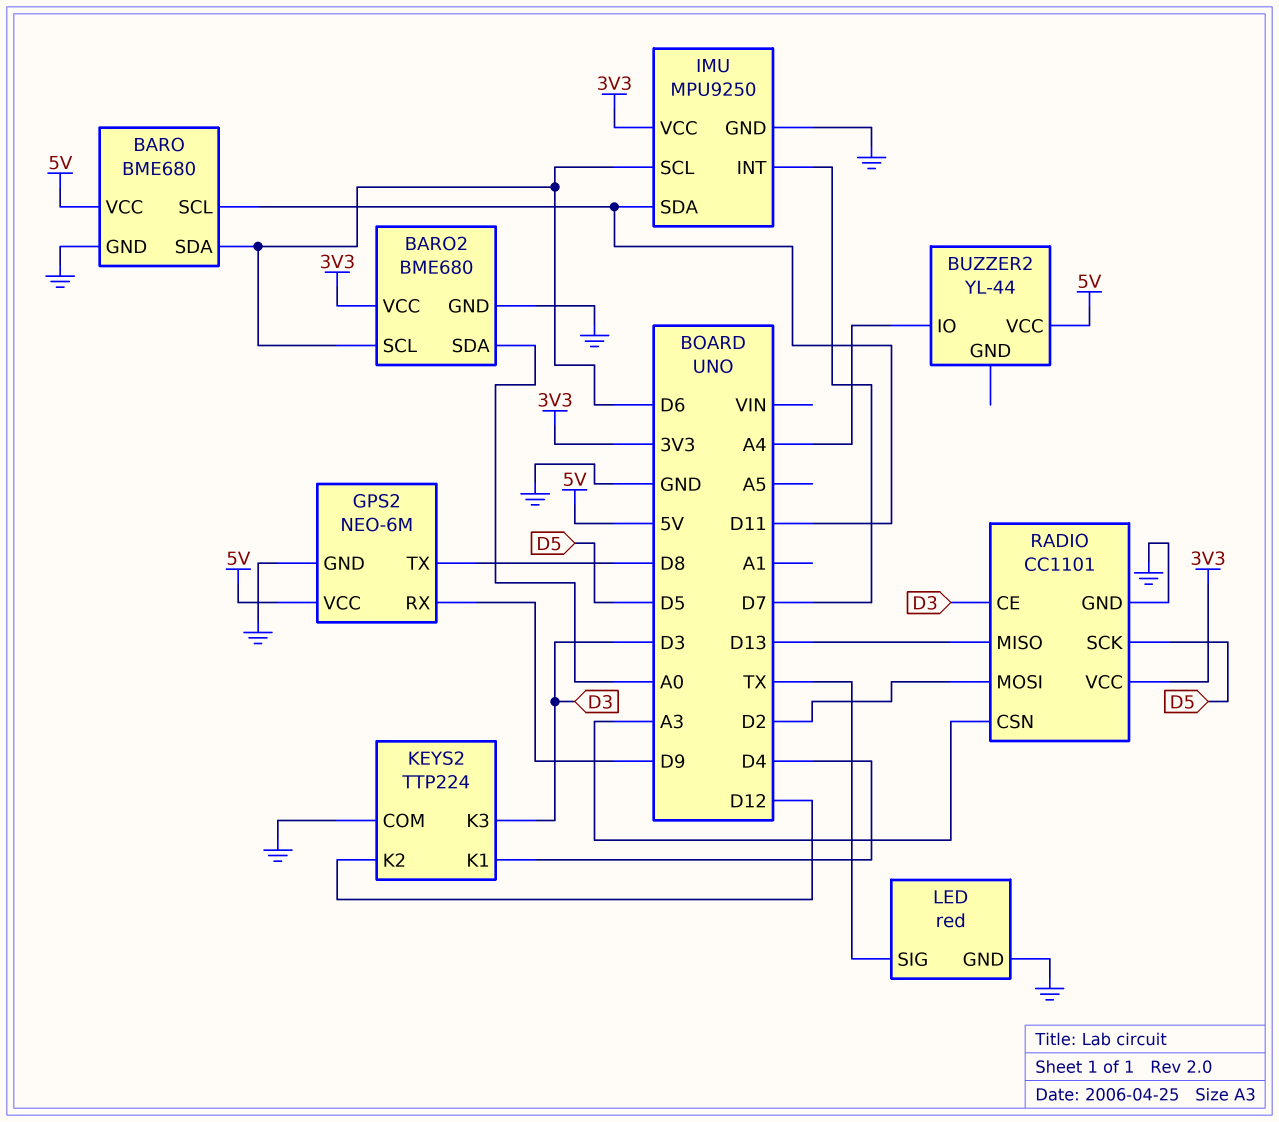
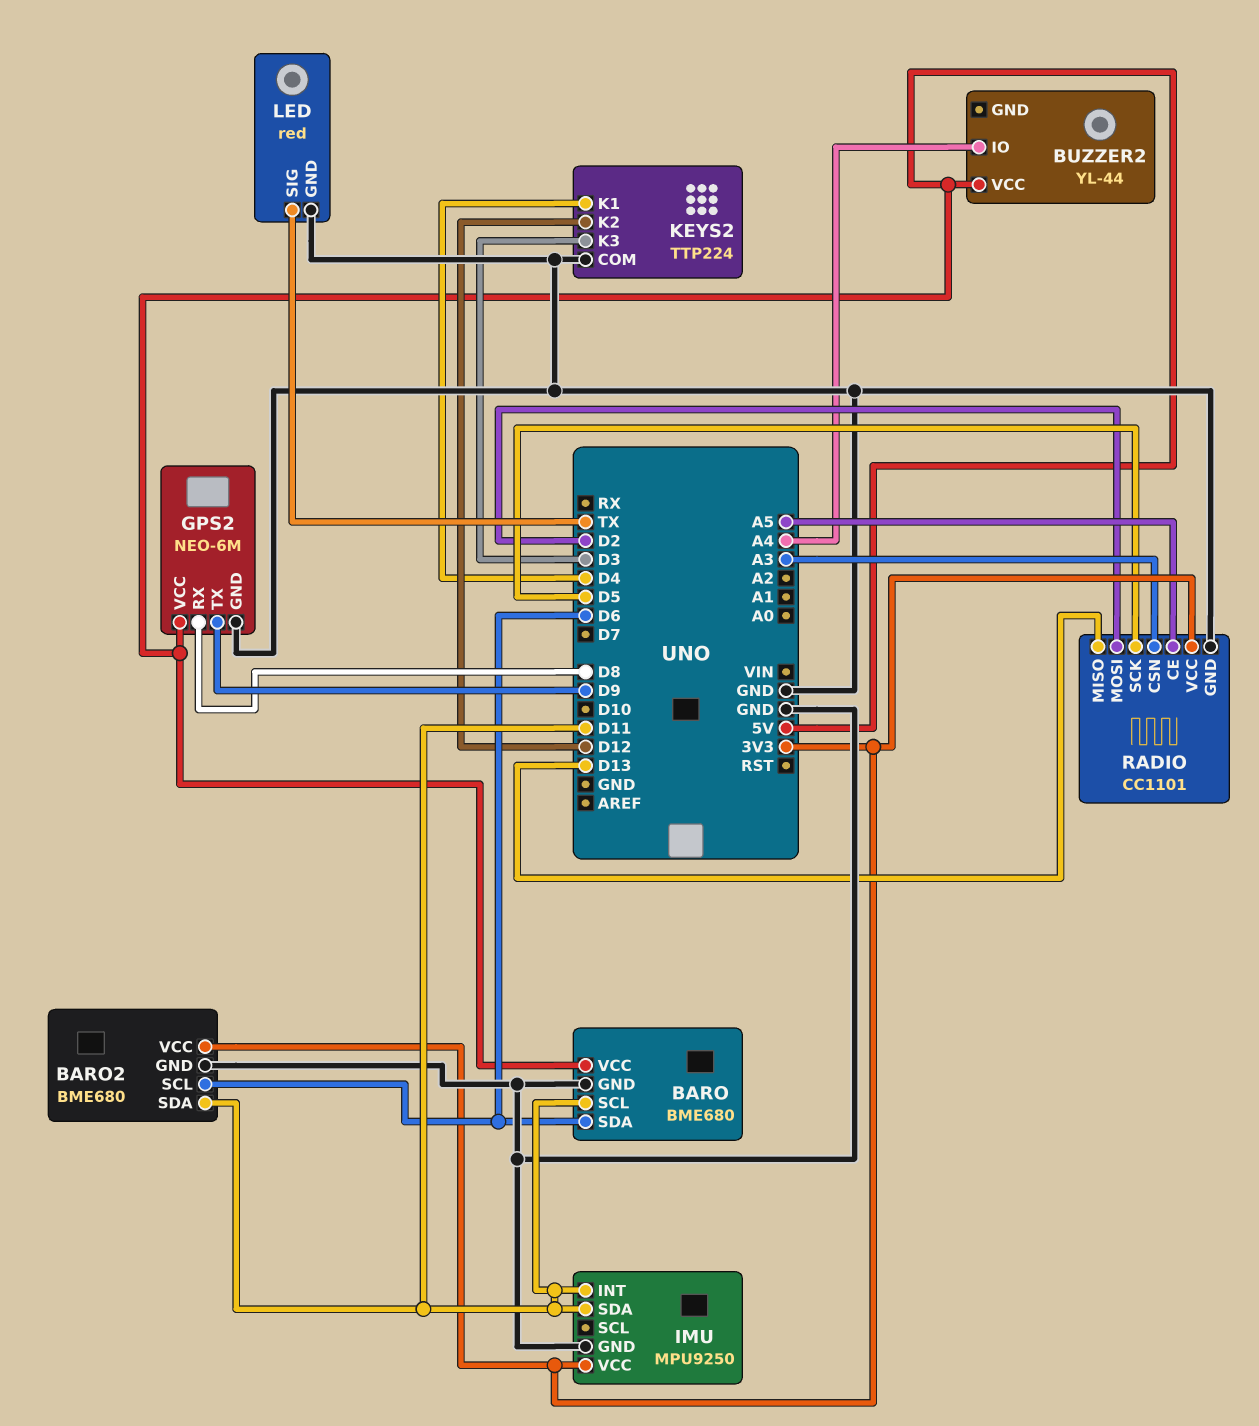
BARO2 pin SDA: A0 -> D11
GPS2 pin RX: D9 -> D8
GPS2 pin TX: D8 -> D9
IMU pin INT: D7 -> D11
IMU pin SCL: D6 -> none
RADIO pin CE: D3 -> A5

